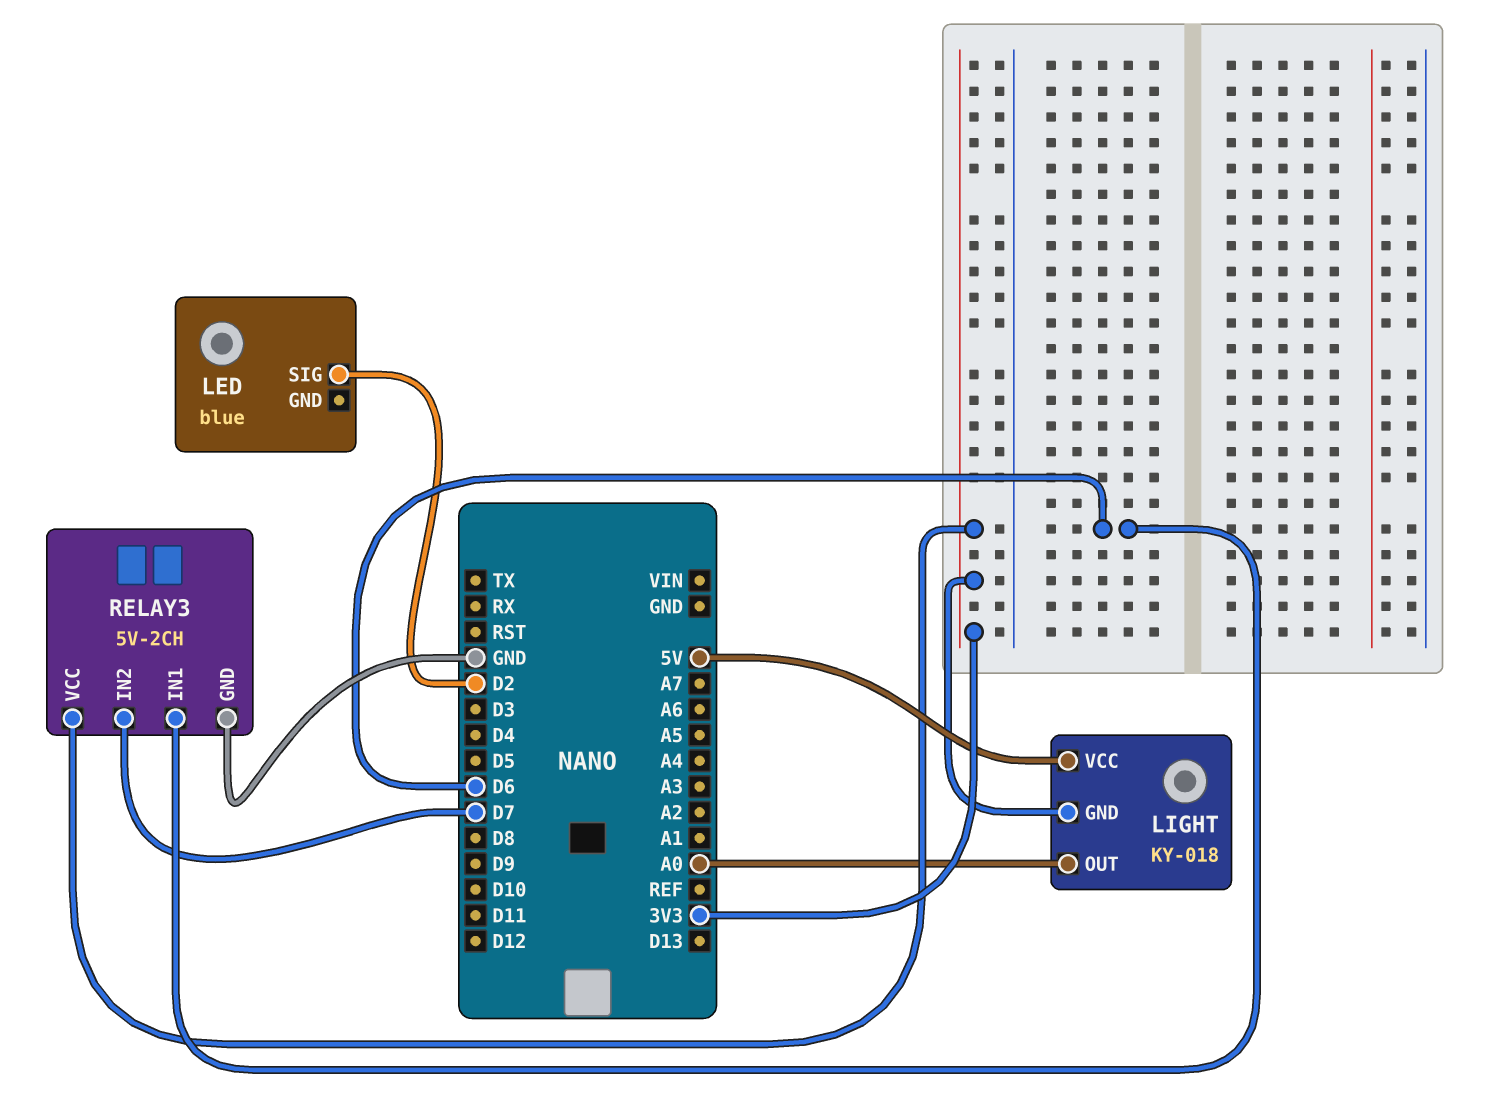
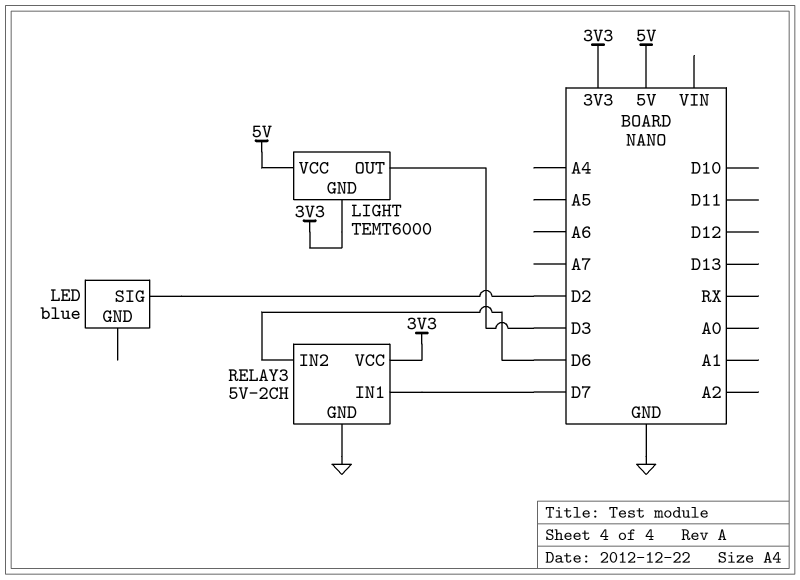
LIGHT: KY-018 -> TEMT6000
LIGHT pin OUT: A0 -> D3
RELAY3 pin IN1: D6 -> D7
RELAY3 pin IN2: D7 -> D6

